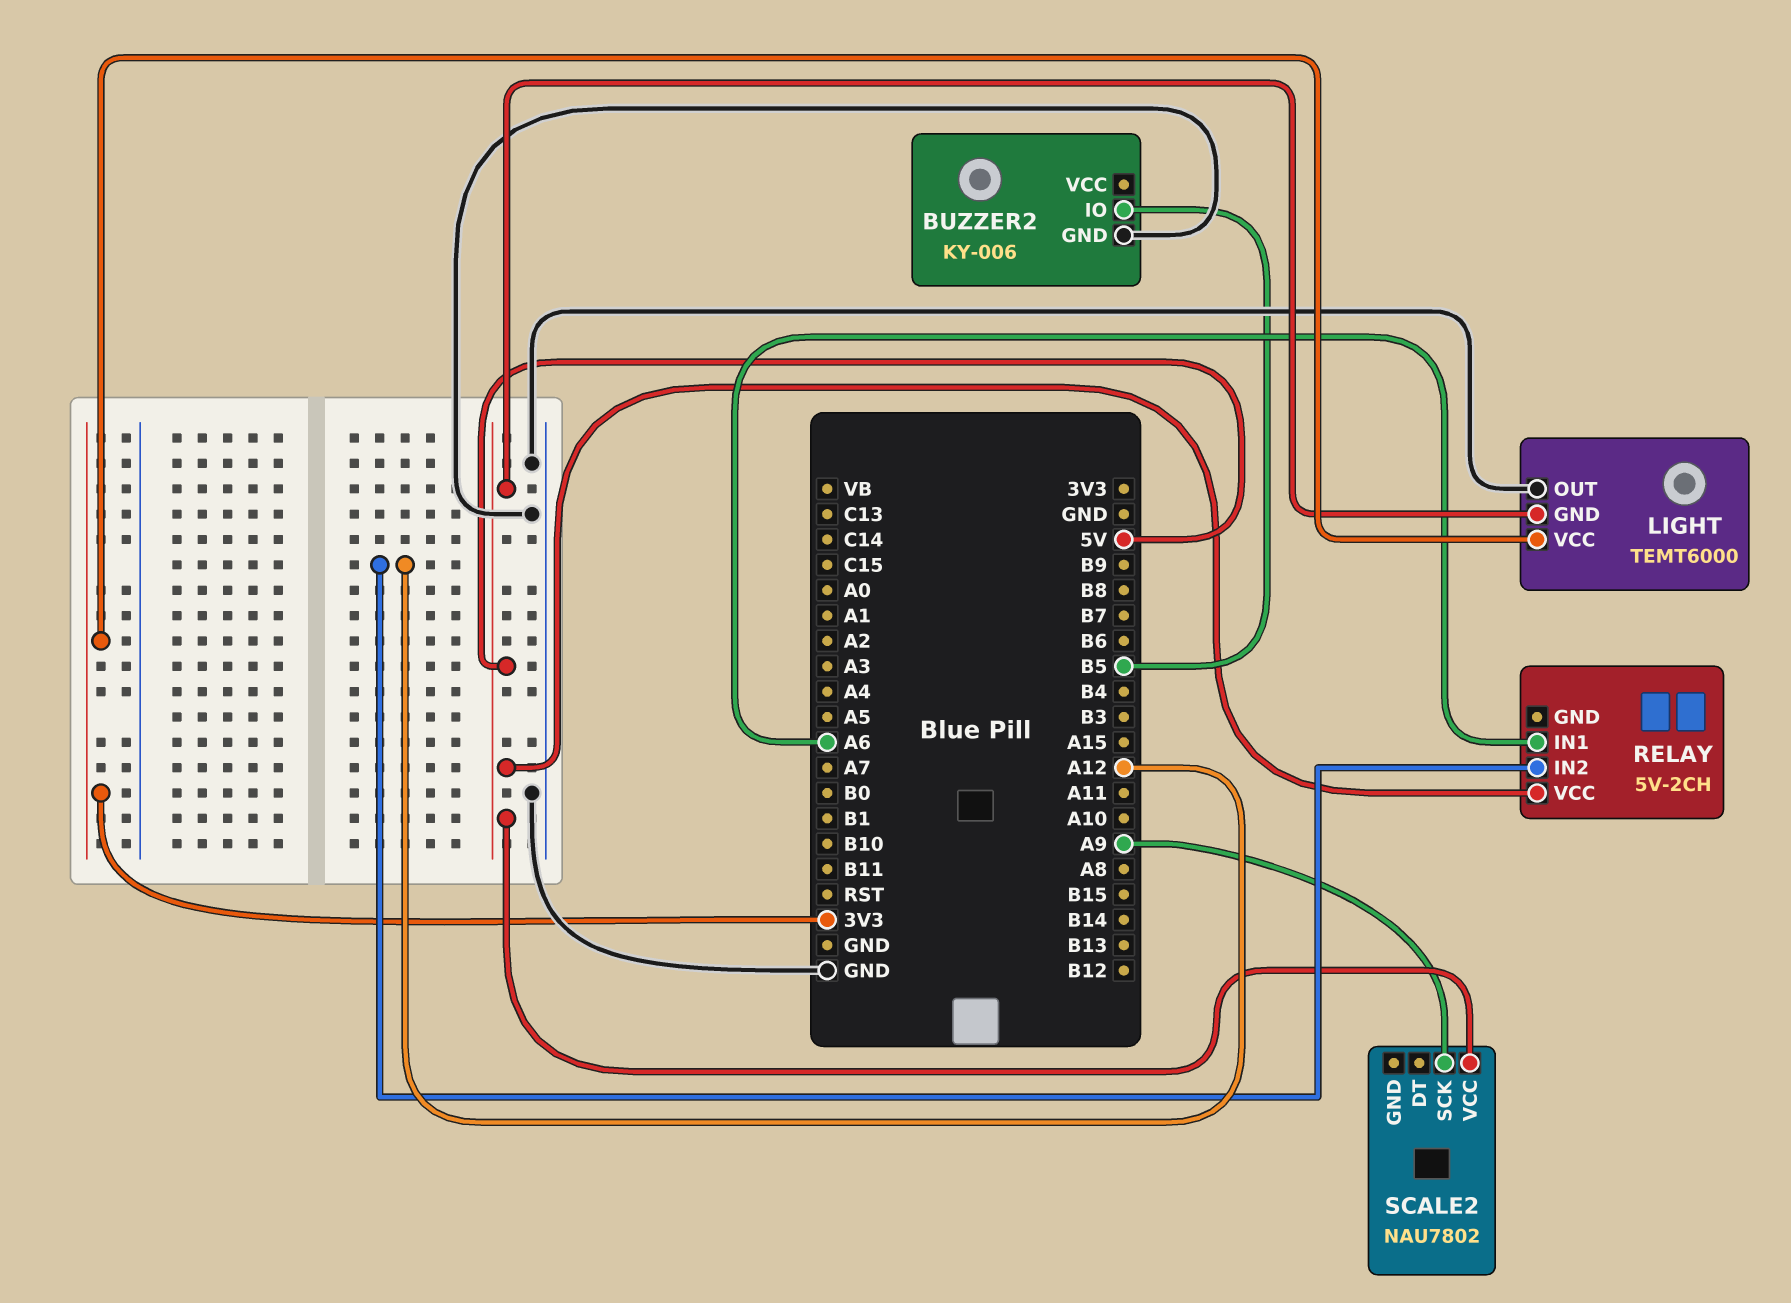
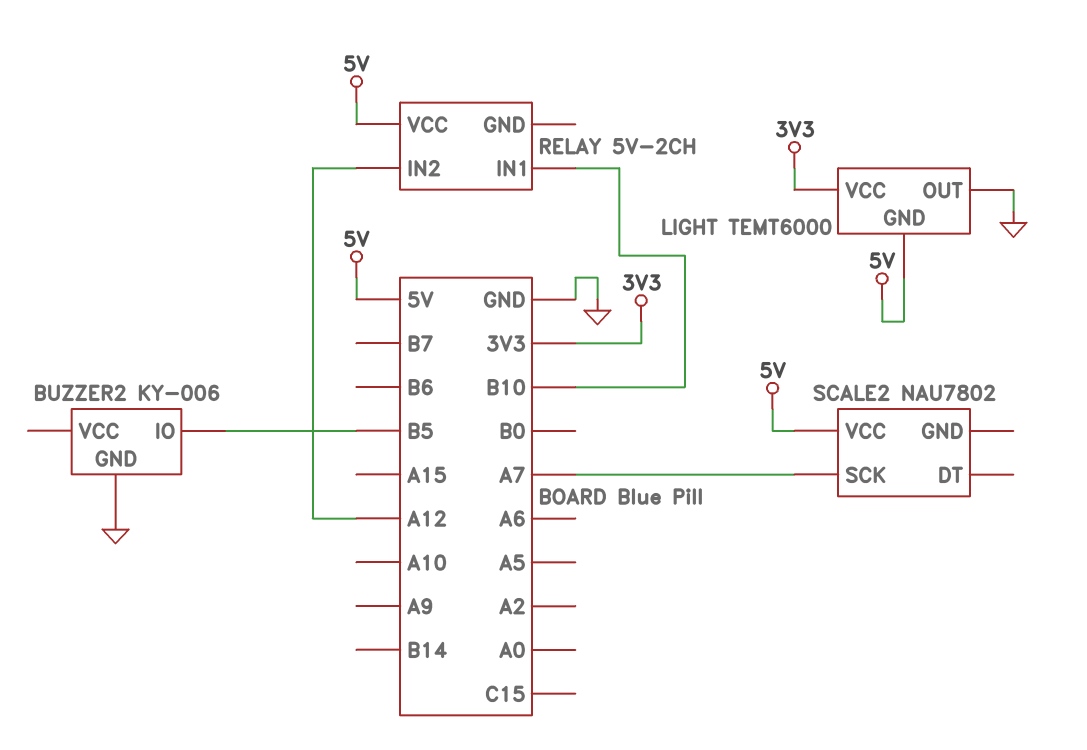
RELAY pin IN1: A6 -> B10
SCALE2 pin SCK: A9 -> A7

